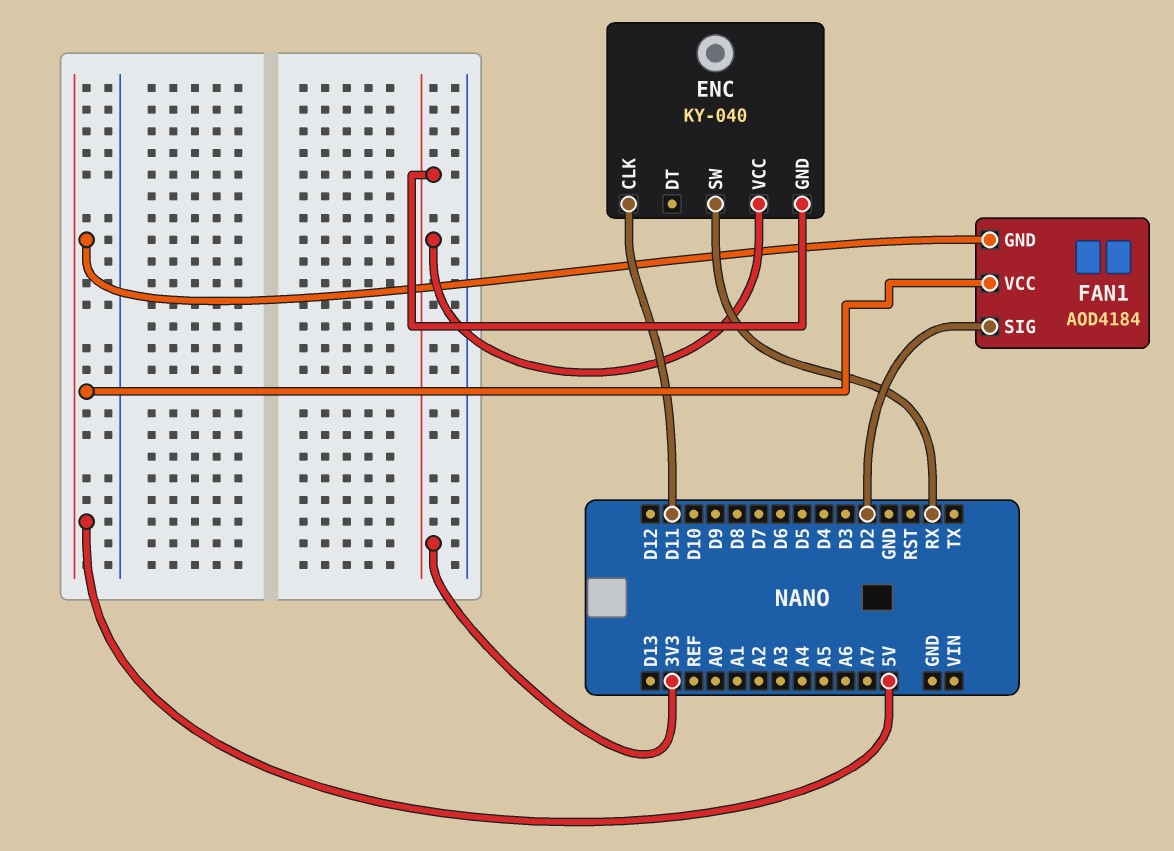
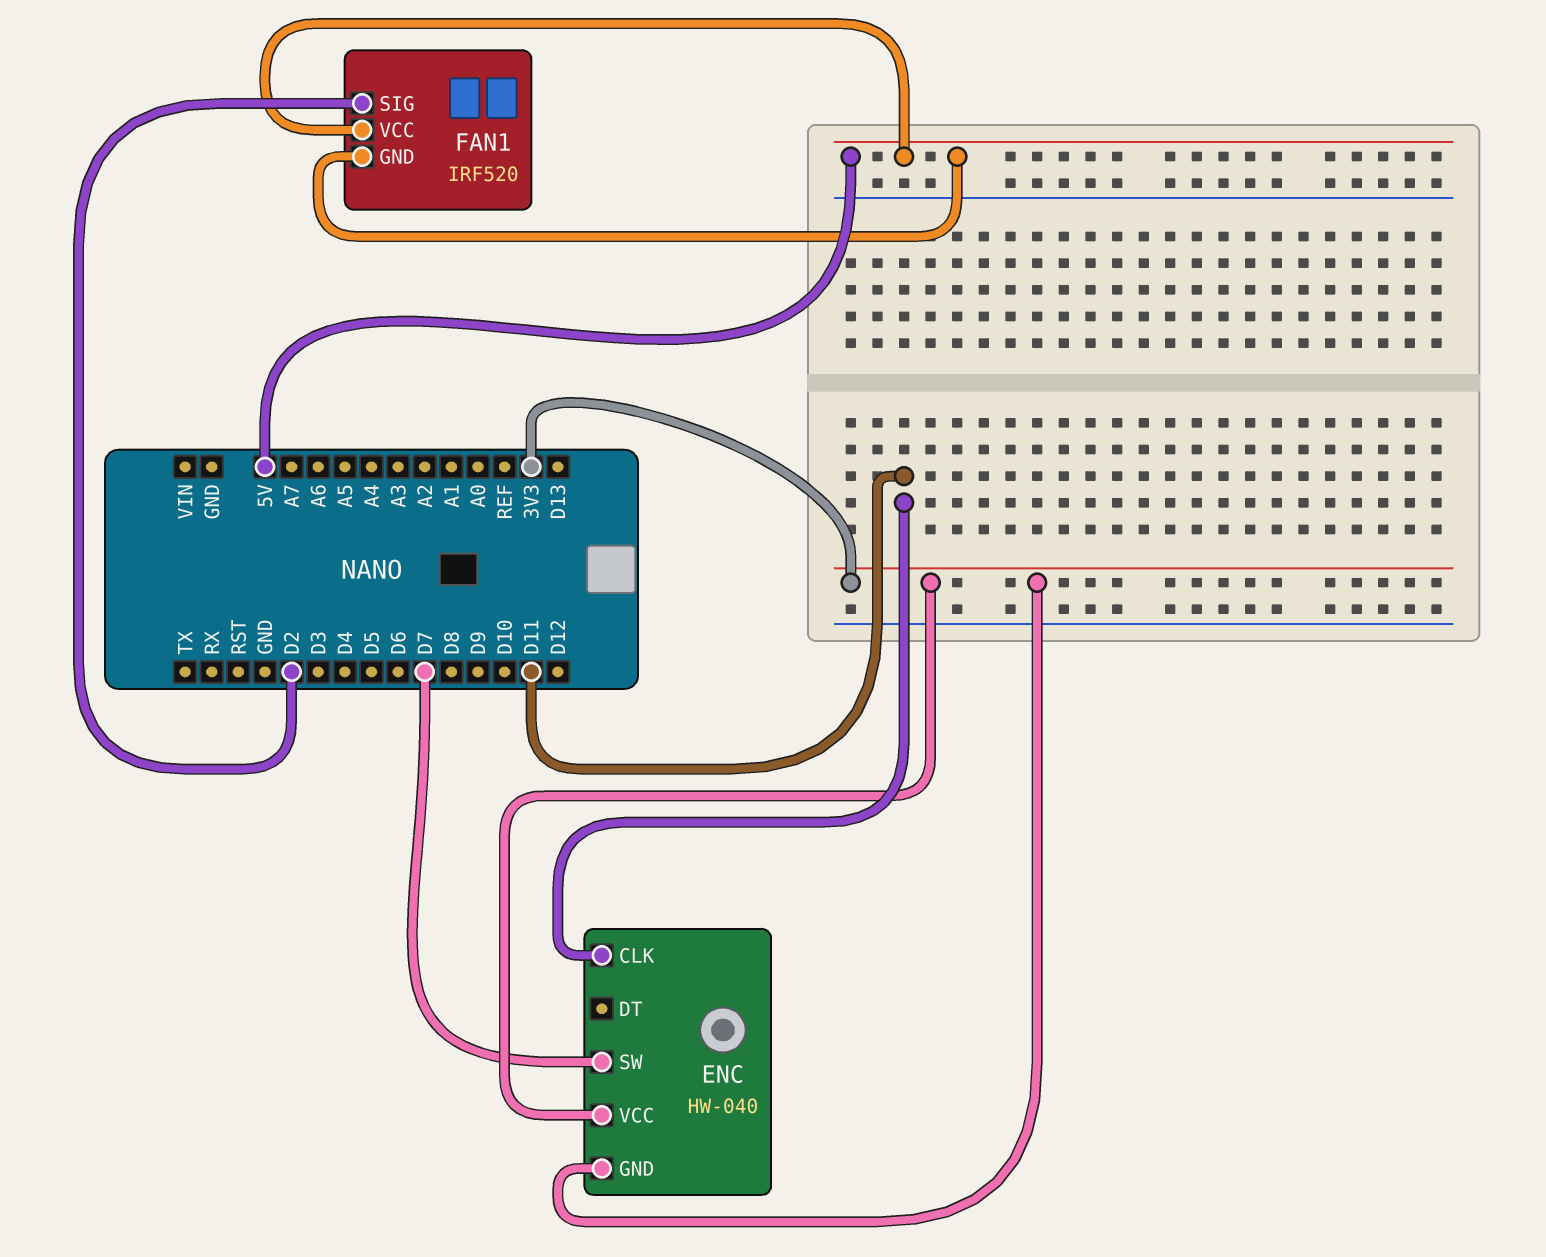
ENC: KY-040 -> HW-040
ENC pin SW: RX -> D7
FAN1: AOD4184 -> IRF520

